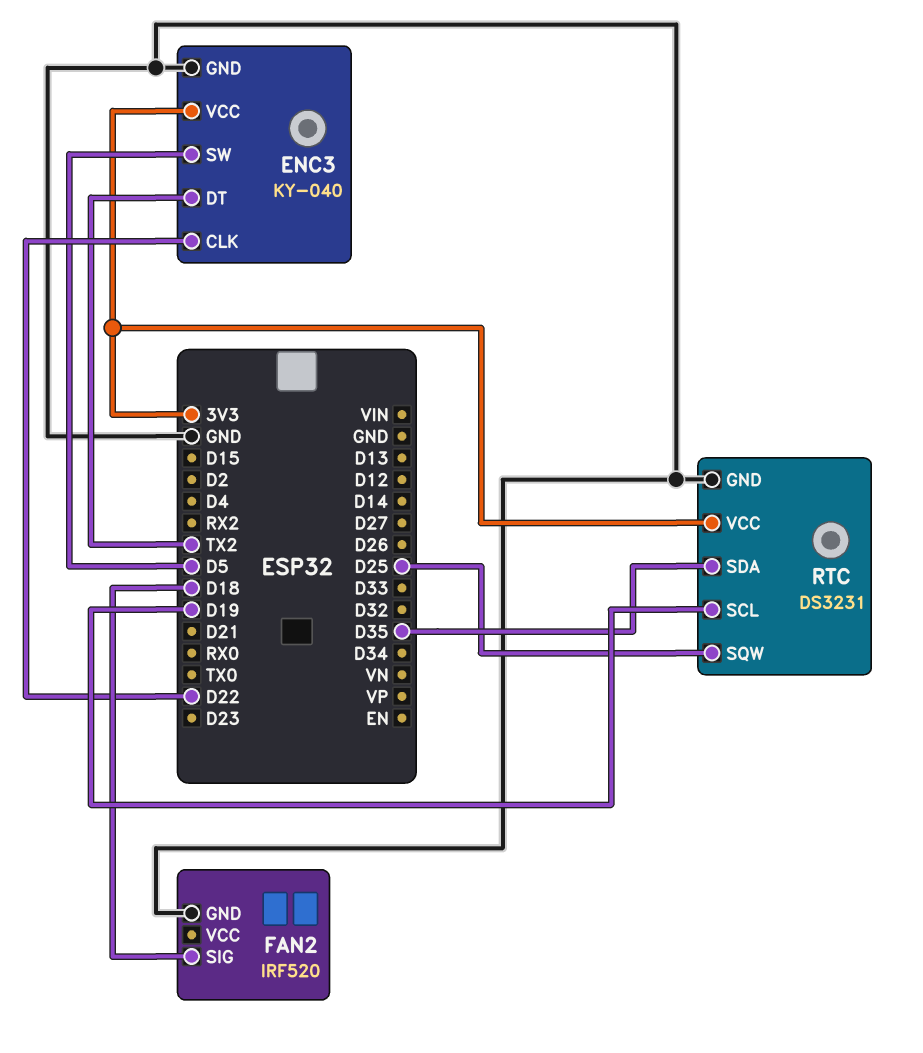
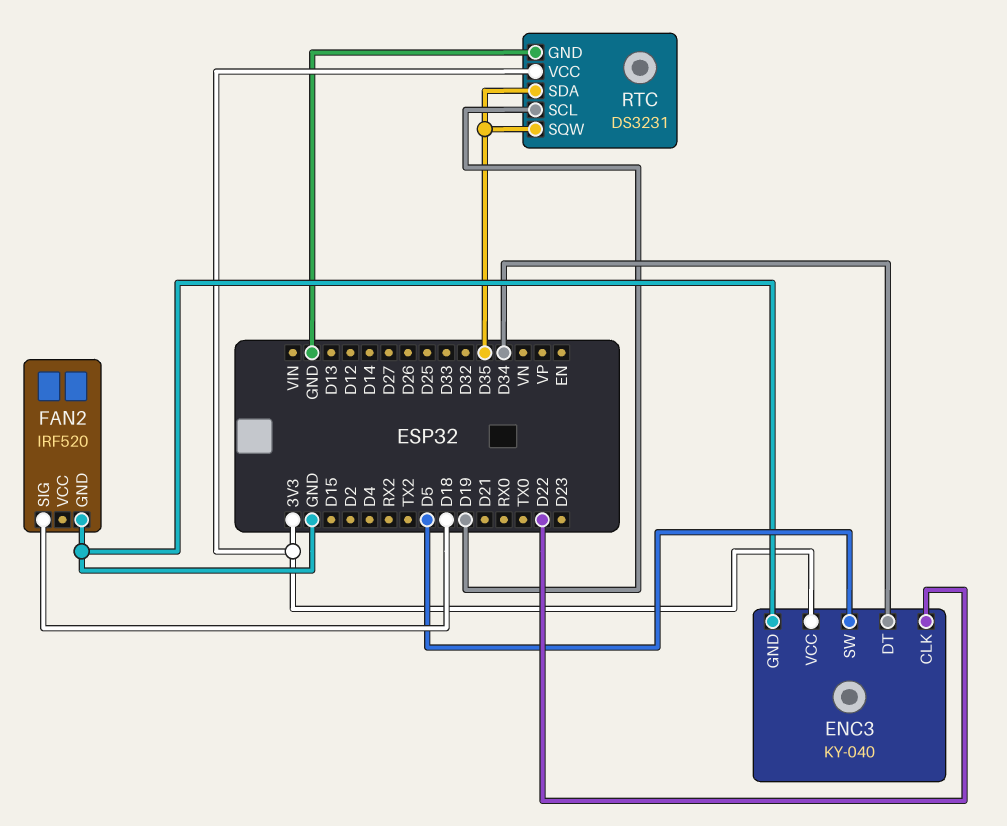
ENC3 pin DT: TX2 -> D34
RTC pin SQW: D25 -> D35

